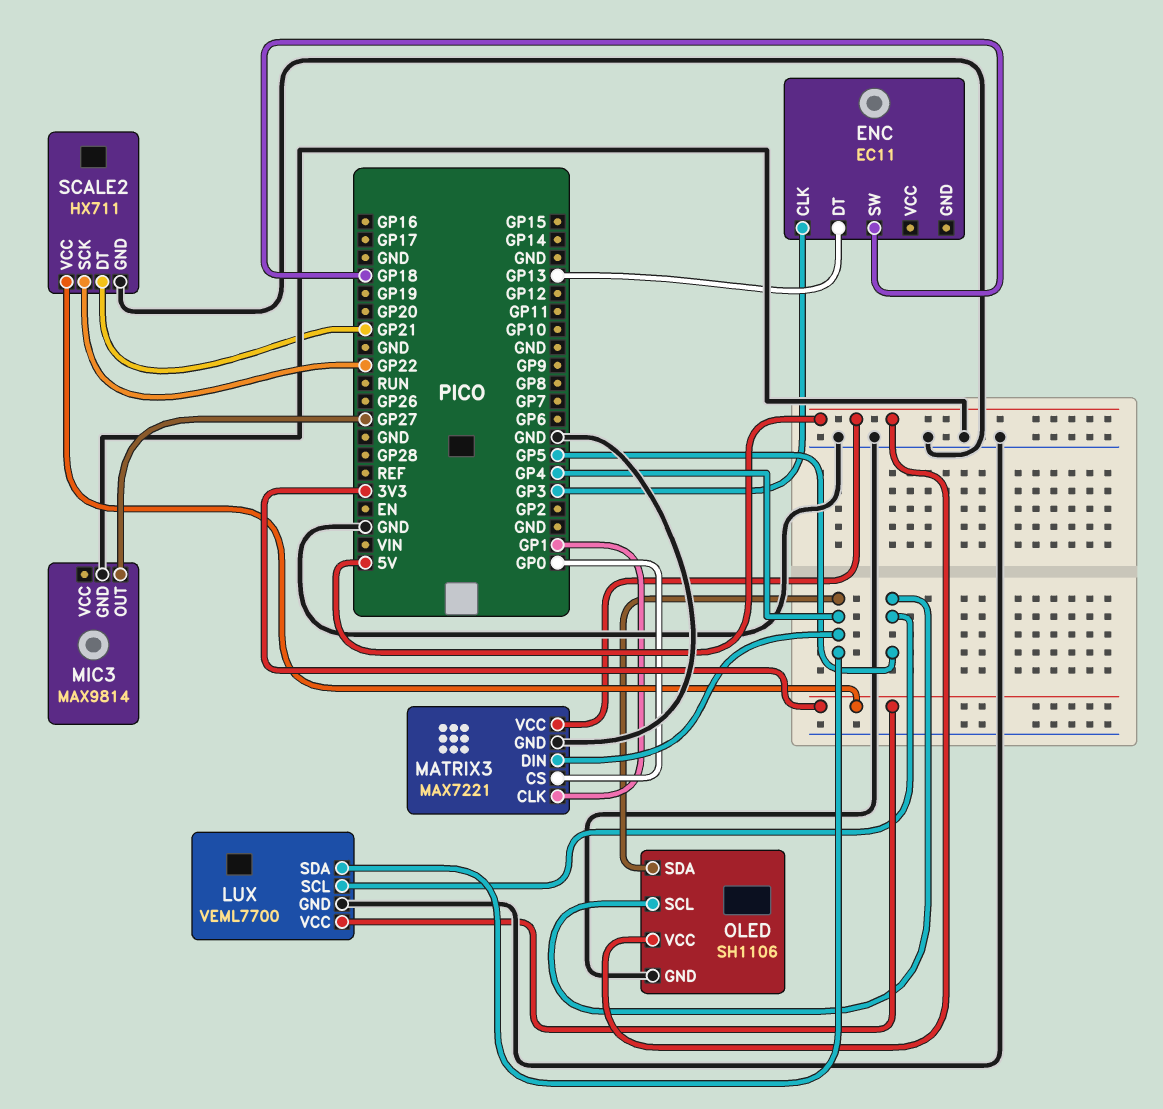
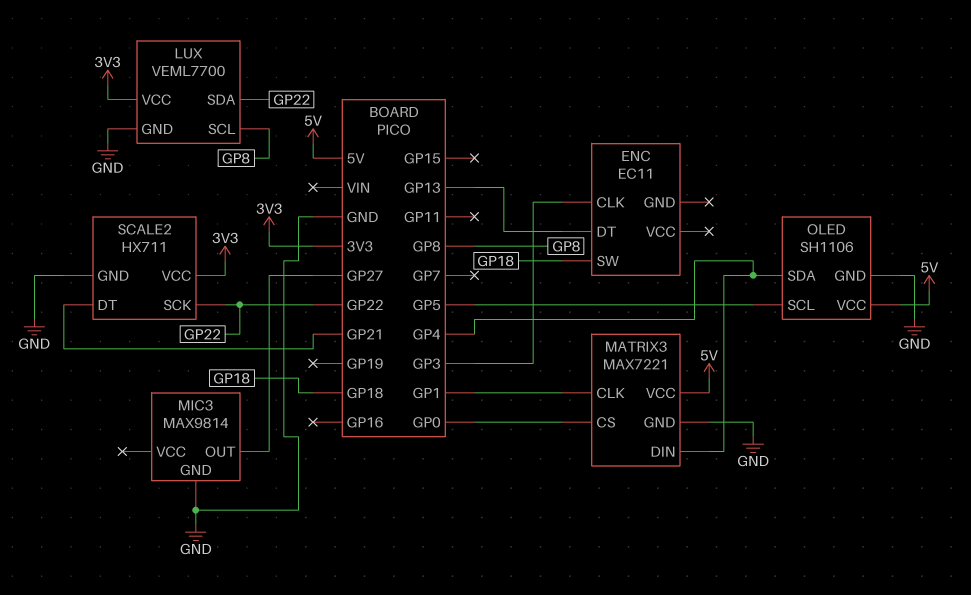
LUX pin SCL: GP5 -> GP8
LUX pin SDA: GP4 -> GP22

